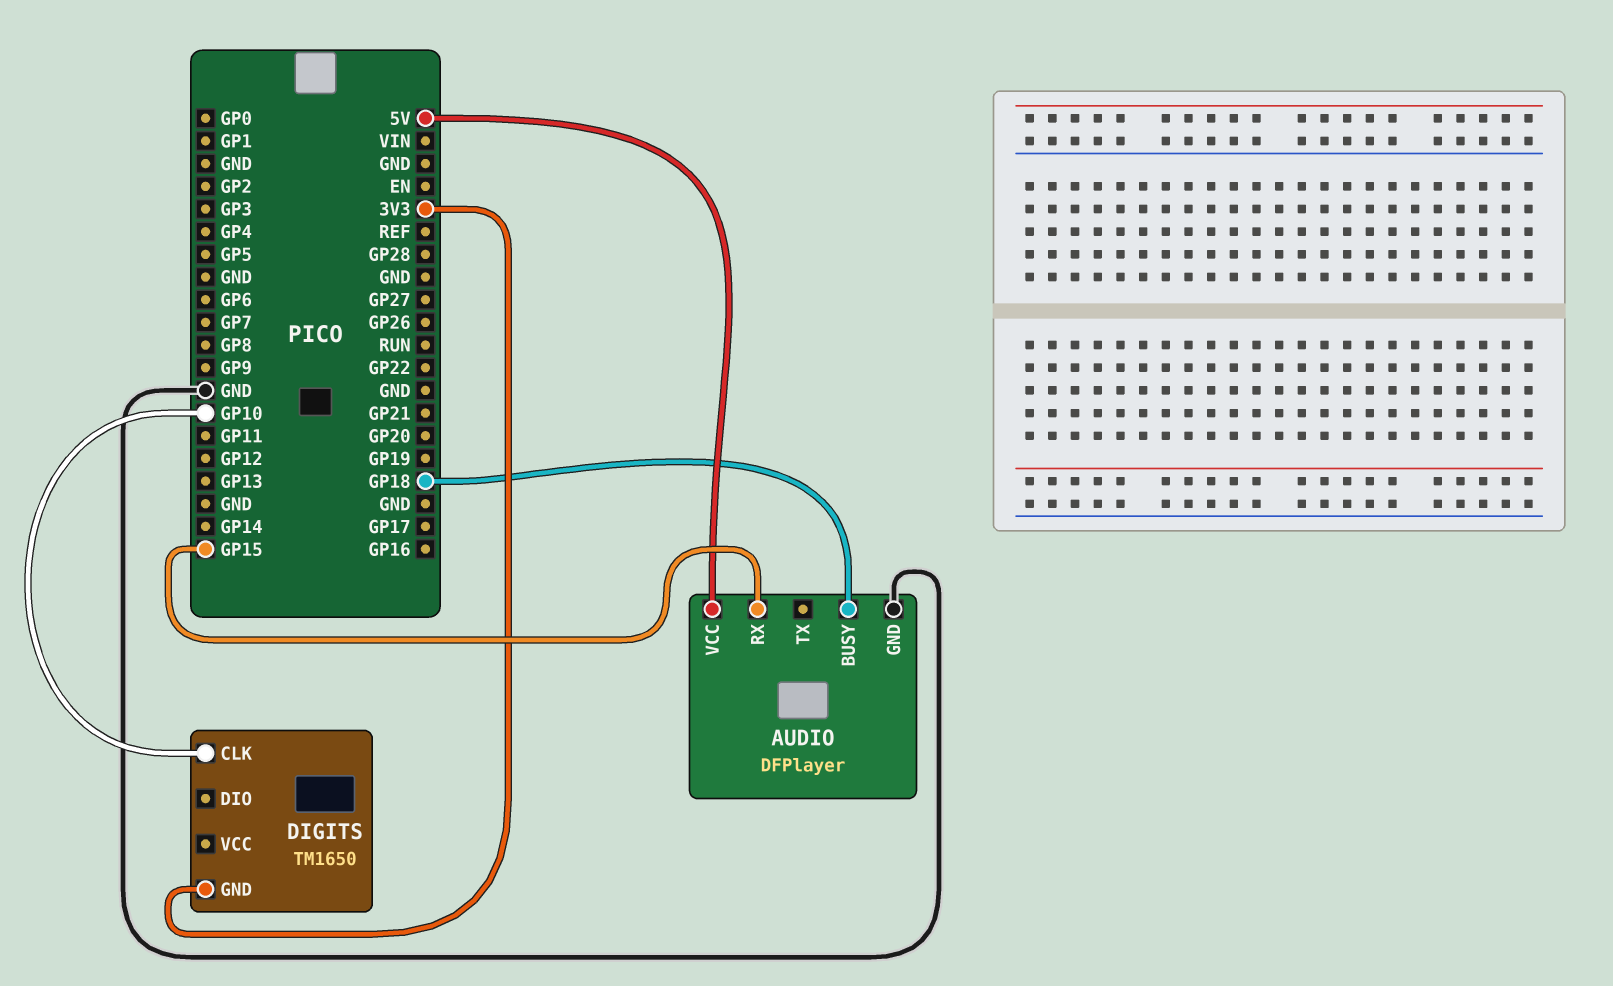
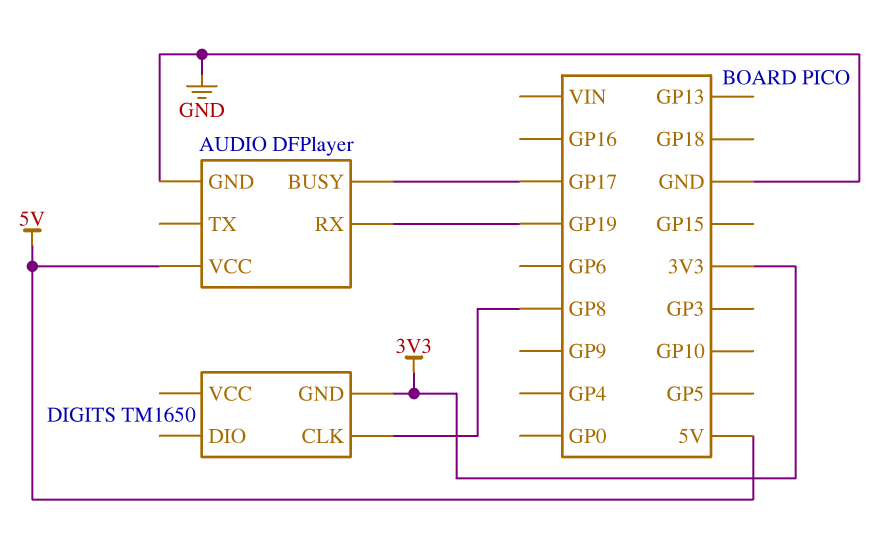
AUDIO pin BUSY: GP18 -> GP17
AUDIO pin RX: GP15 -> GP19
DIGITS pin CLK: GP10 -> GP8

